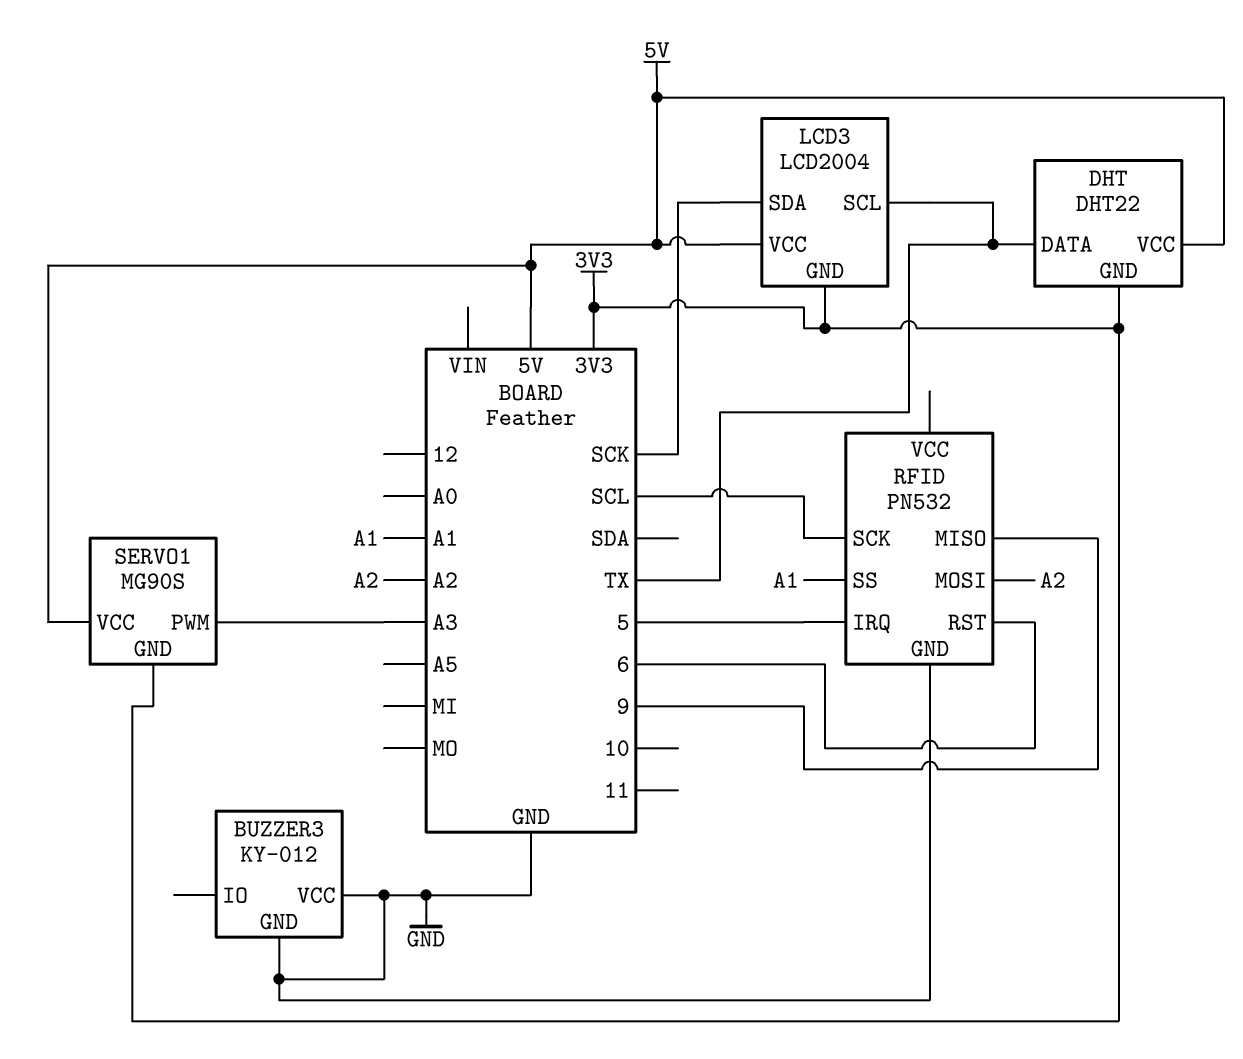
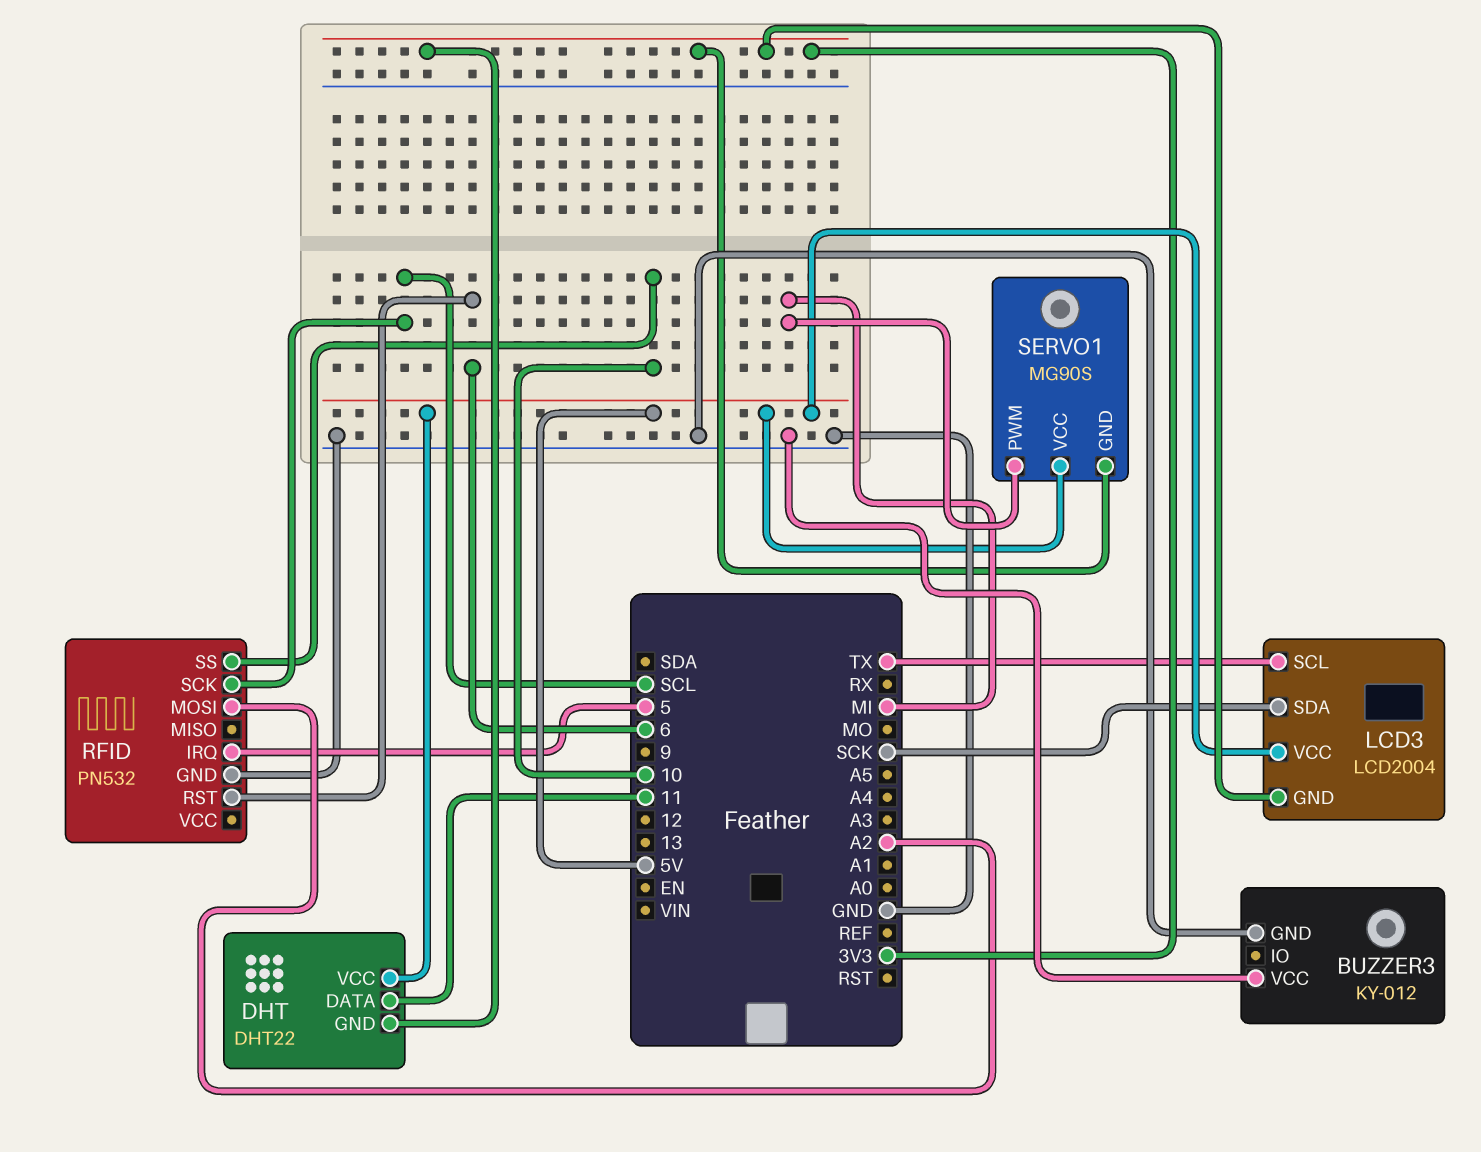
DHT pin DATA: TX -> 11
RFID pin MISO: 9 -> none
RFID pin SS: A1 -> 10
SERVO1 pin PWM: A3 -> MI

